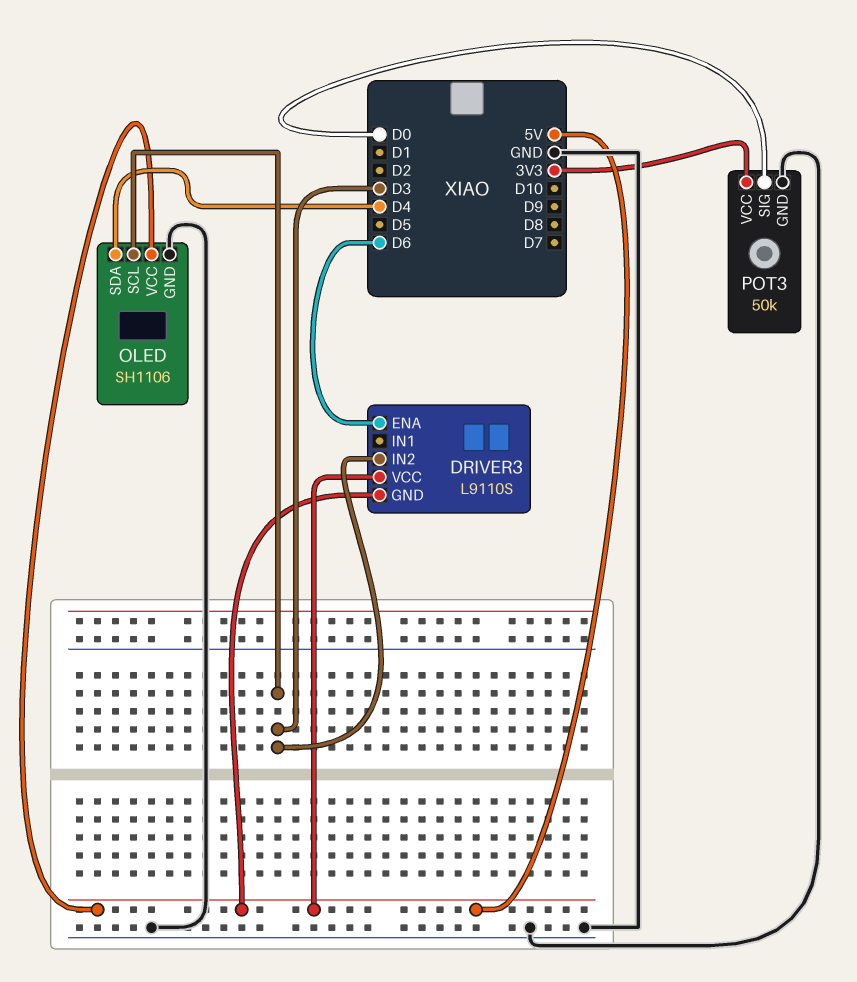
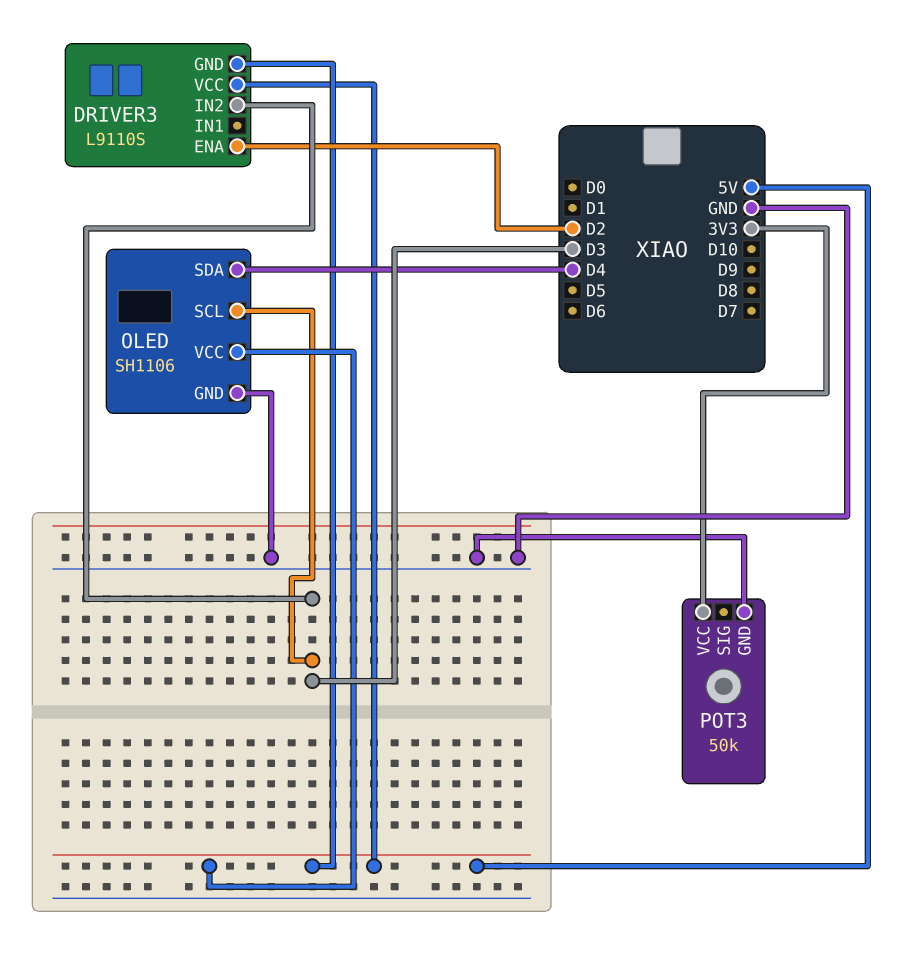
DRIVER3 pin ENA: D6 -> D2
POT3 pin SIG: D0 -> none

